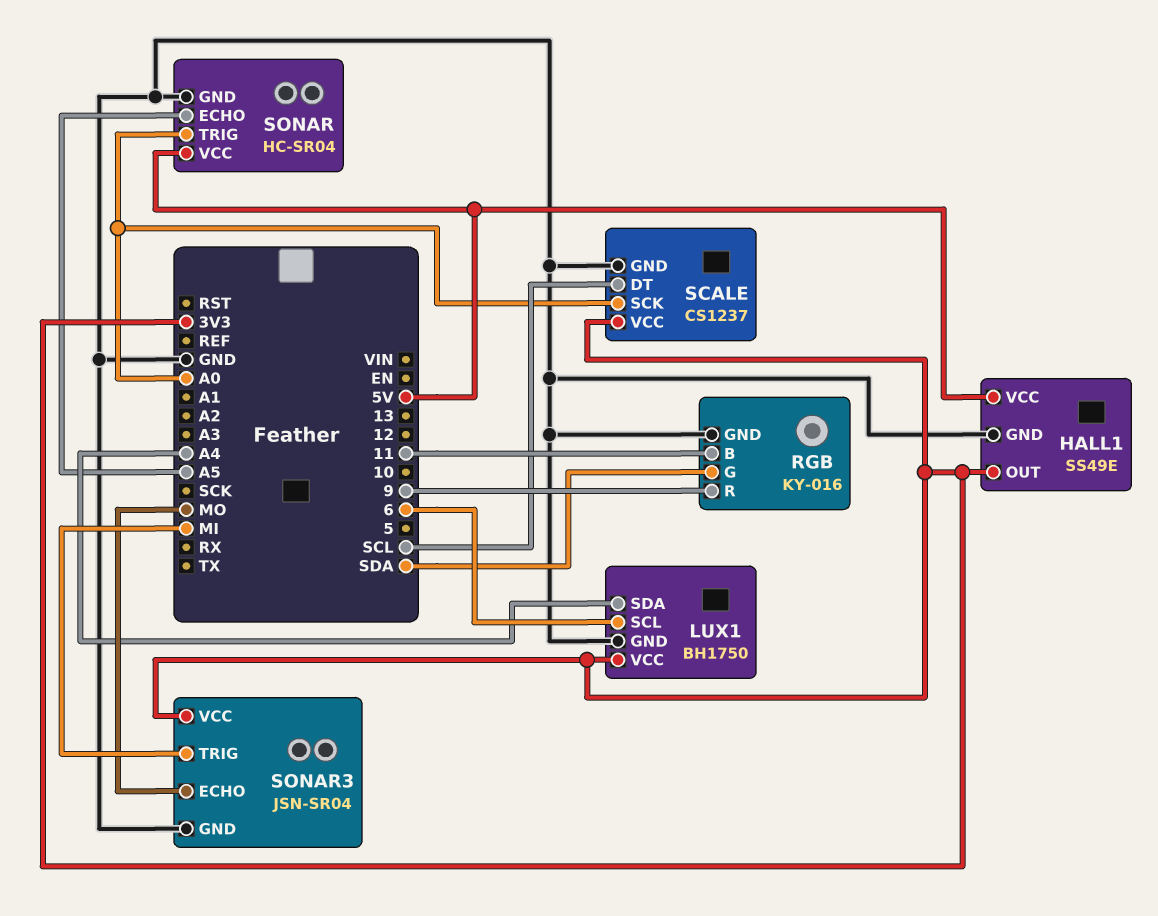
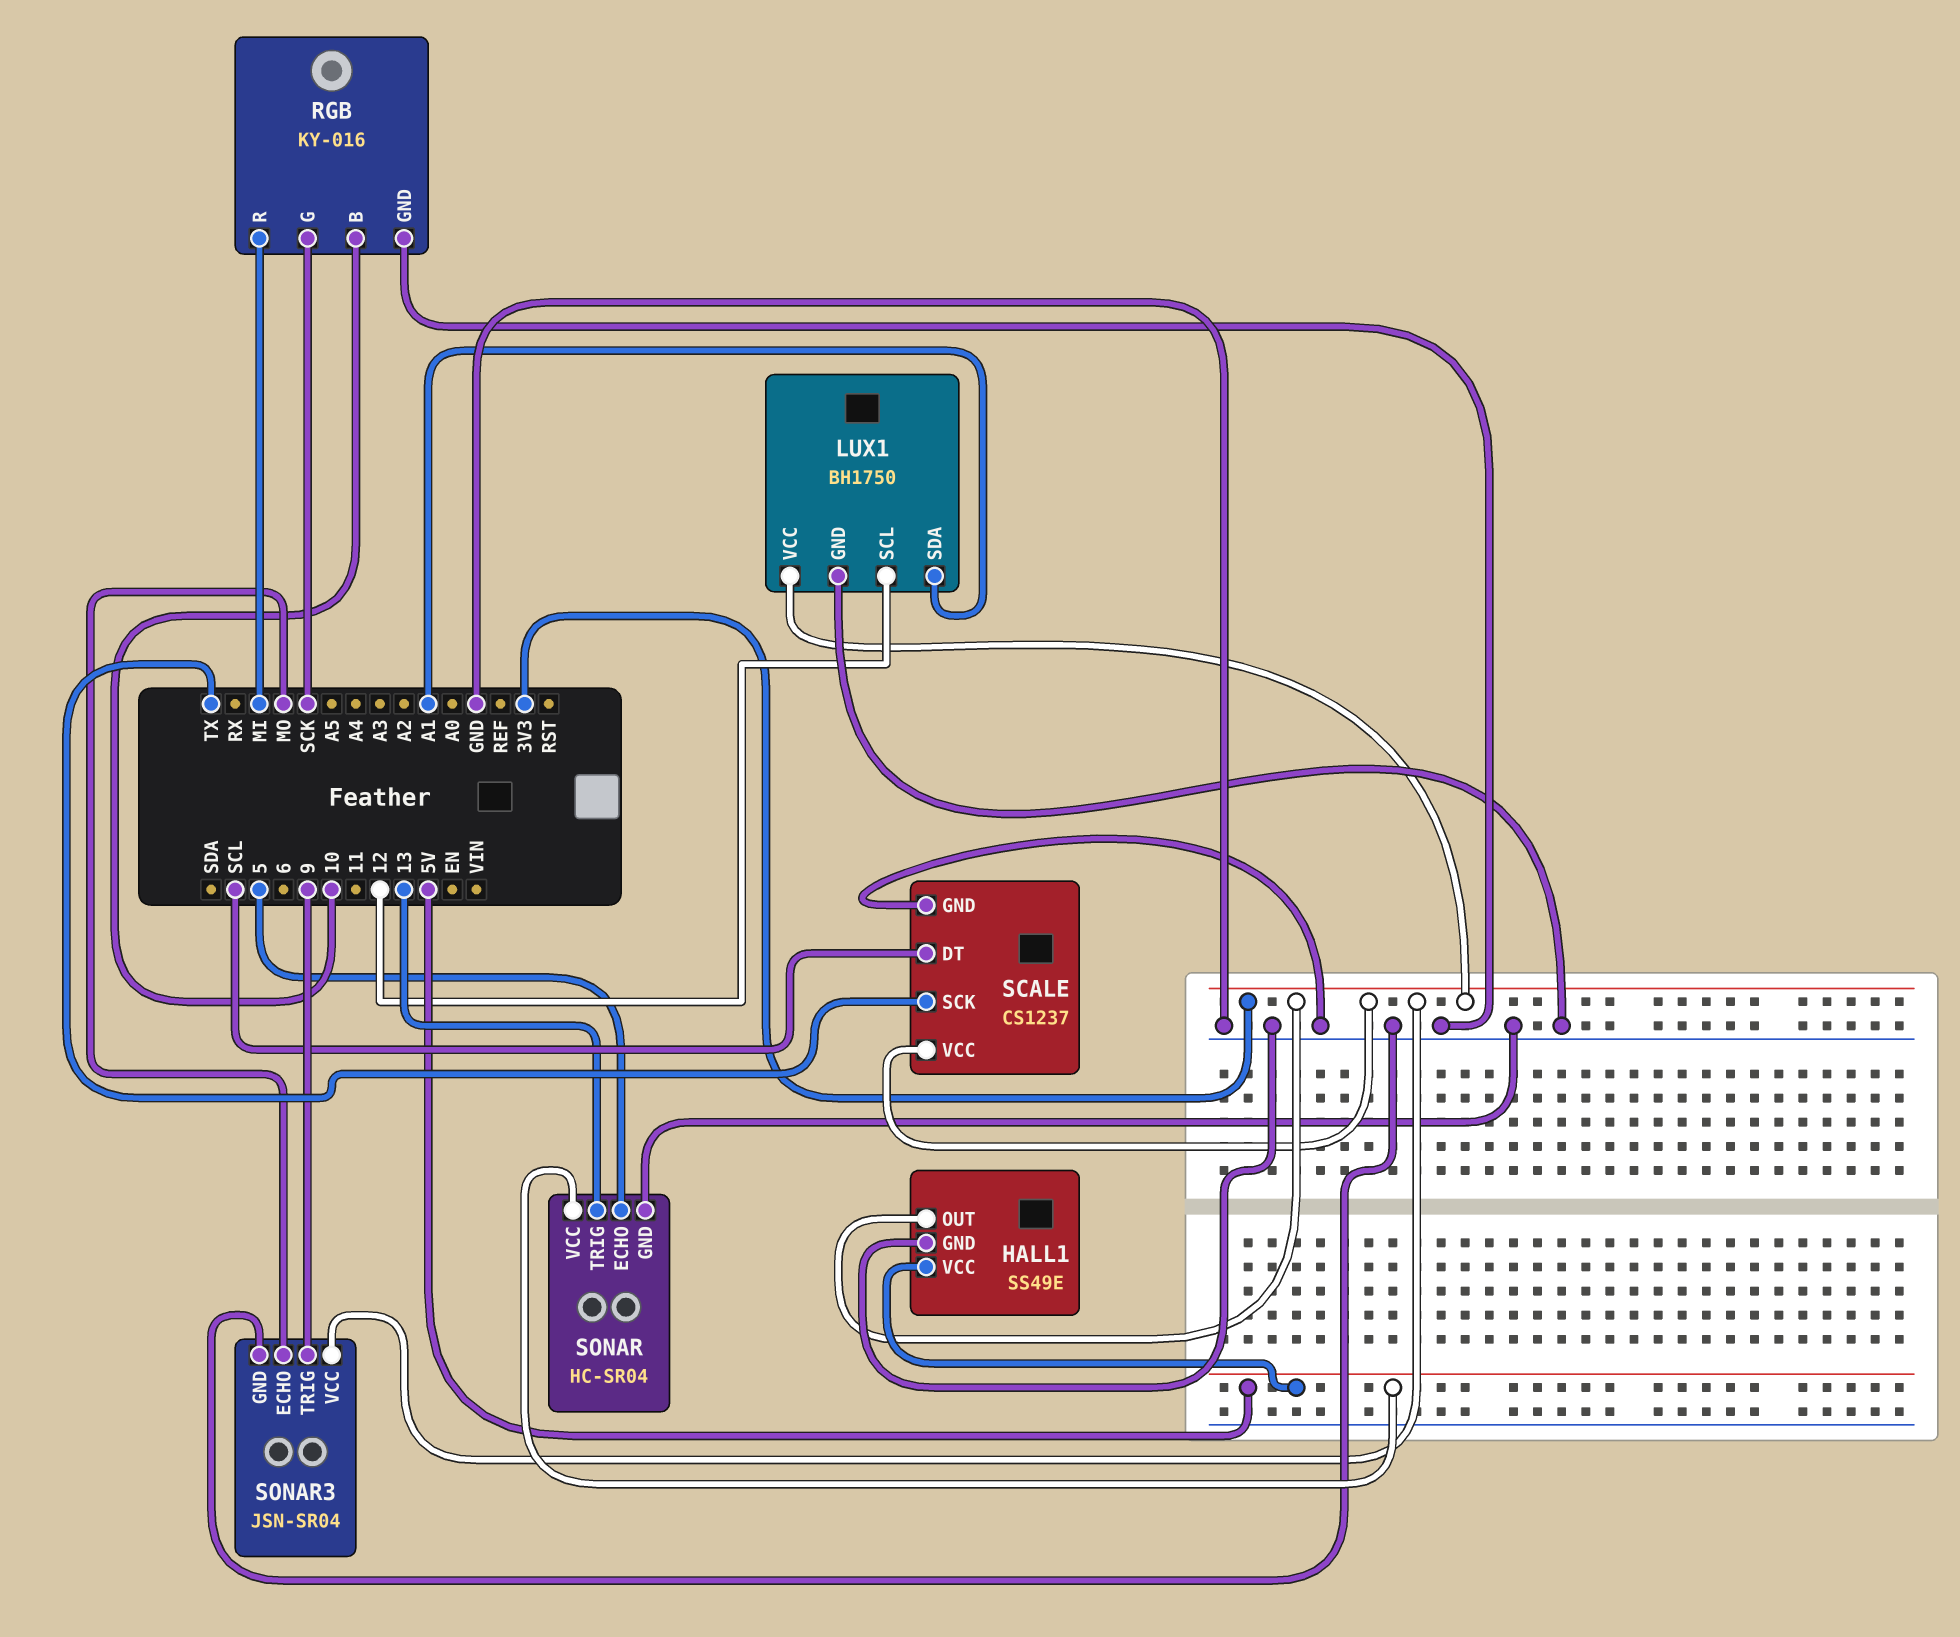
LUX1 pin SCL: 6 -> 12
LUX1 pin SDA: A4 -> A1
RGB pin B: 11 -> 10
RGB pin G: SDA -> SCK
RGB pin R: 9 -> MI
SCALE pin SCK: A0 -> TX
SONAR pin ECHO: A5 -> 5
SONAR pin TRIG: A0 -> 13
SONAR3 pin TRIG: MI -> 9

